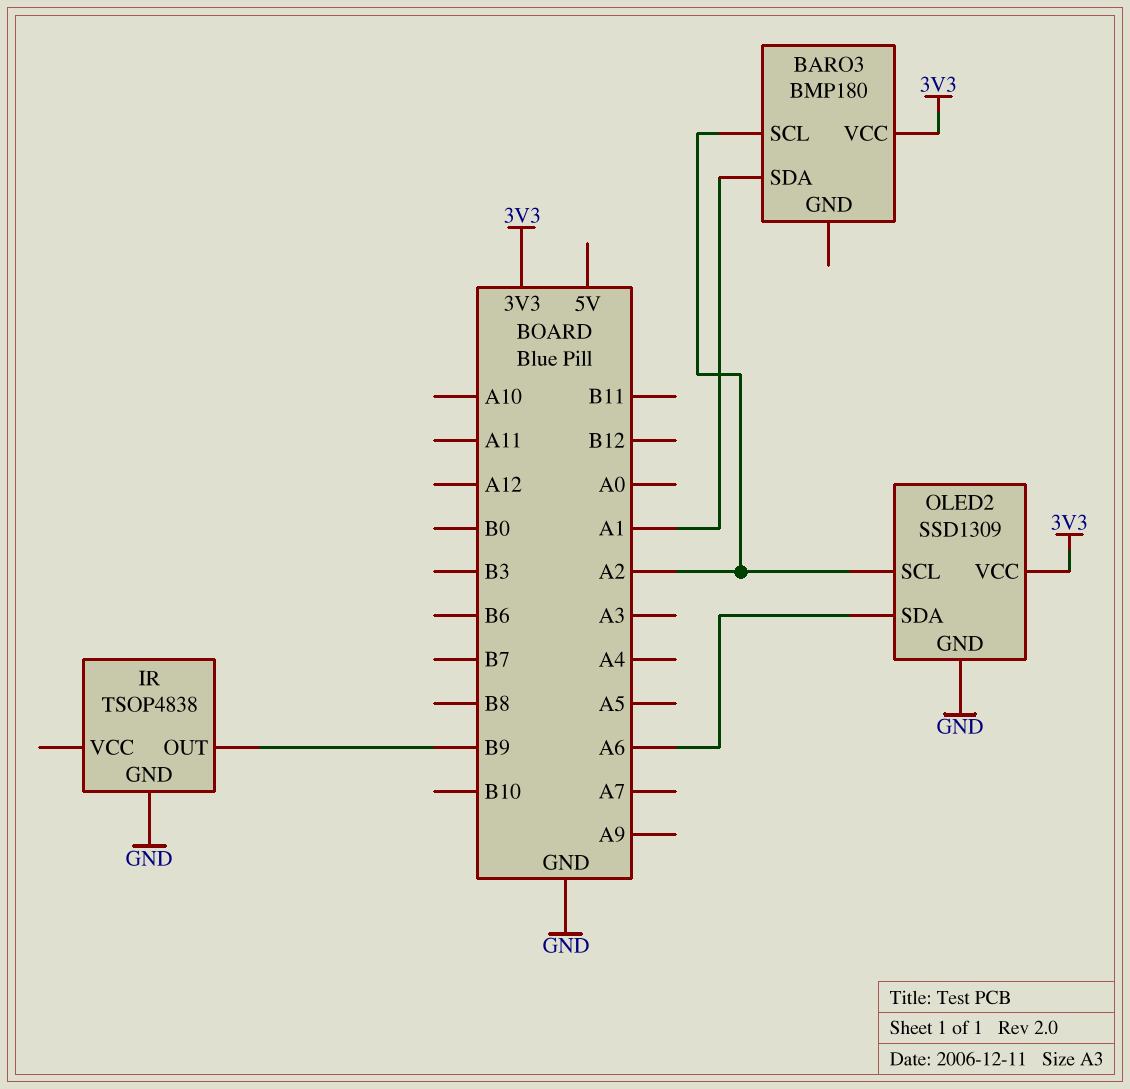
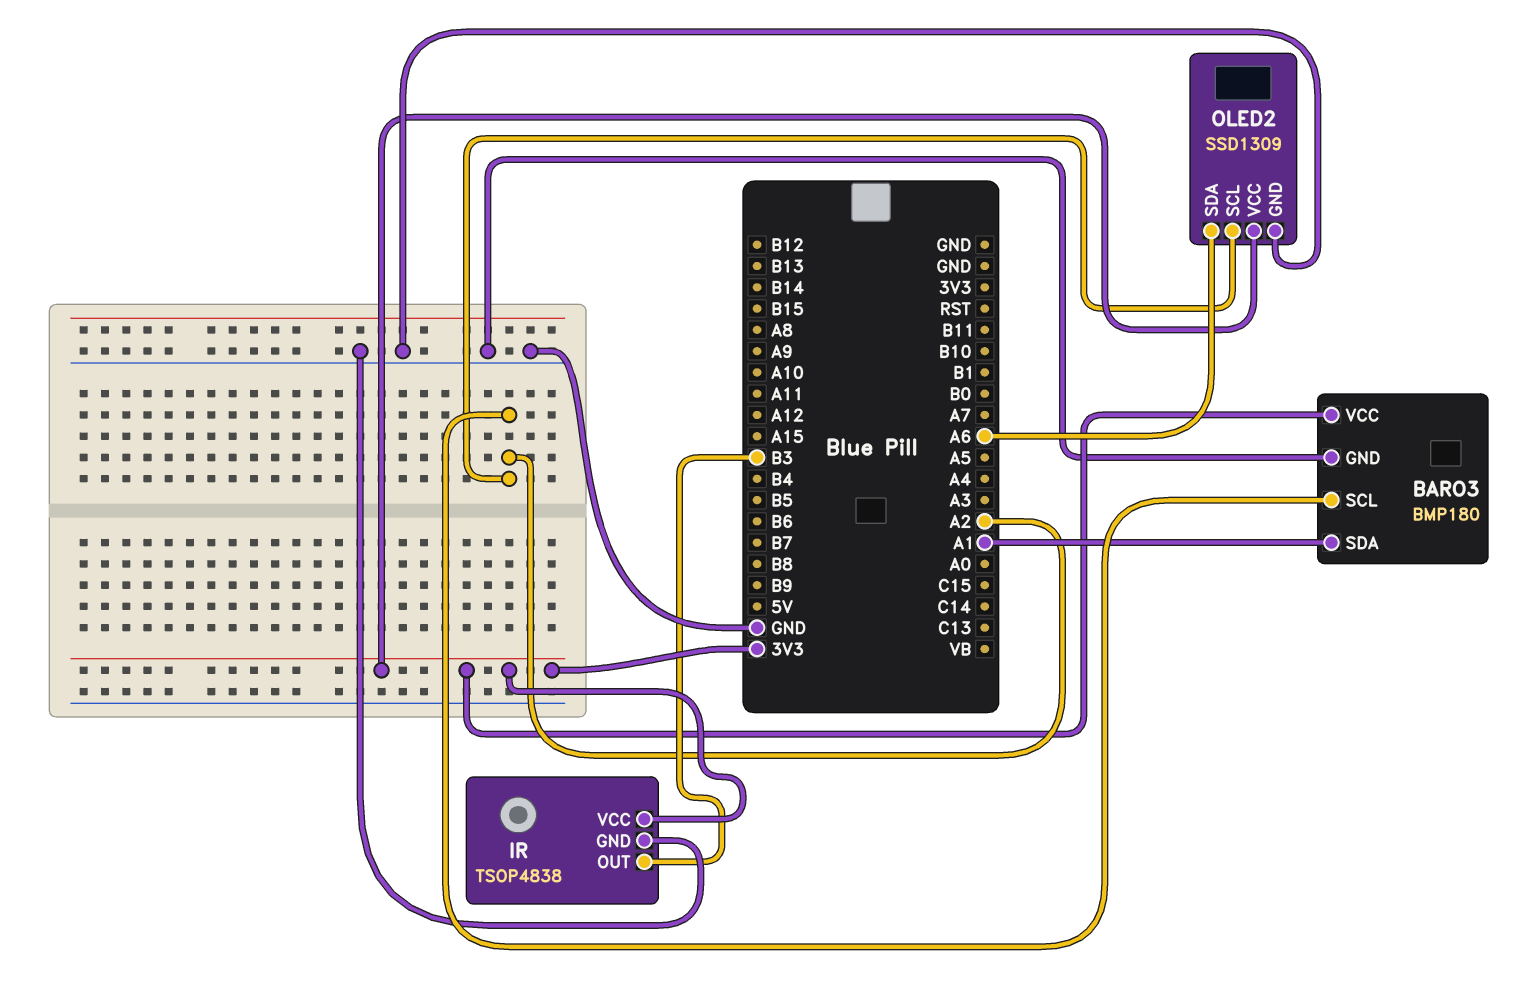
BARO3 pin GND: none -> GND
IR pin OUT: B9 -> B3
IR pin VCC: none -> 3V3

